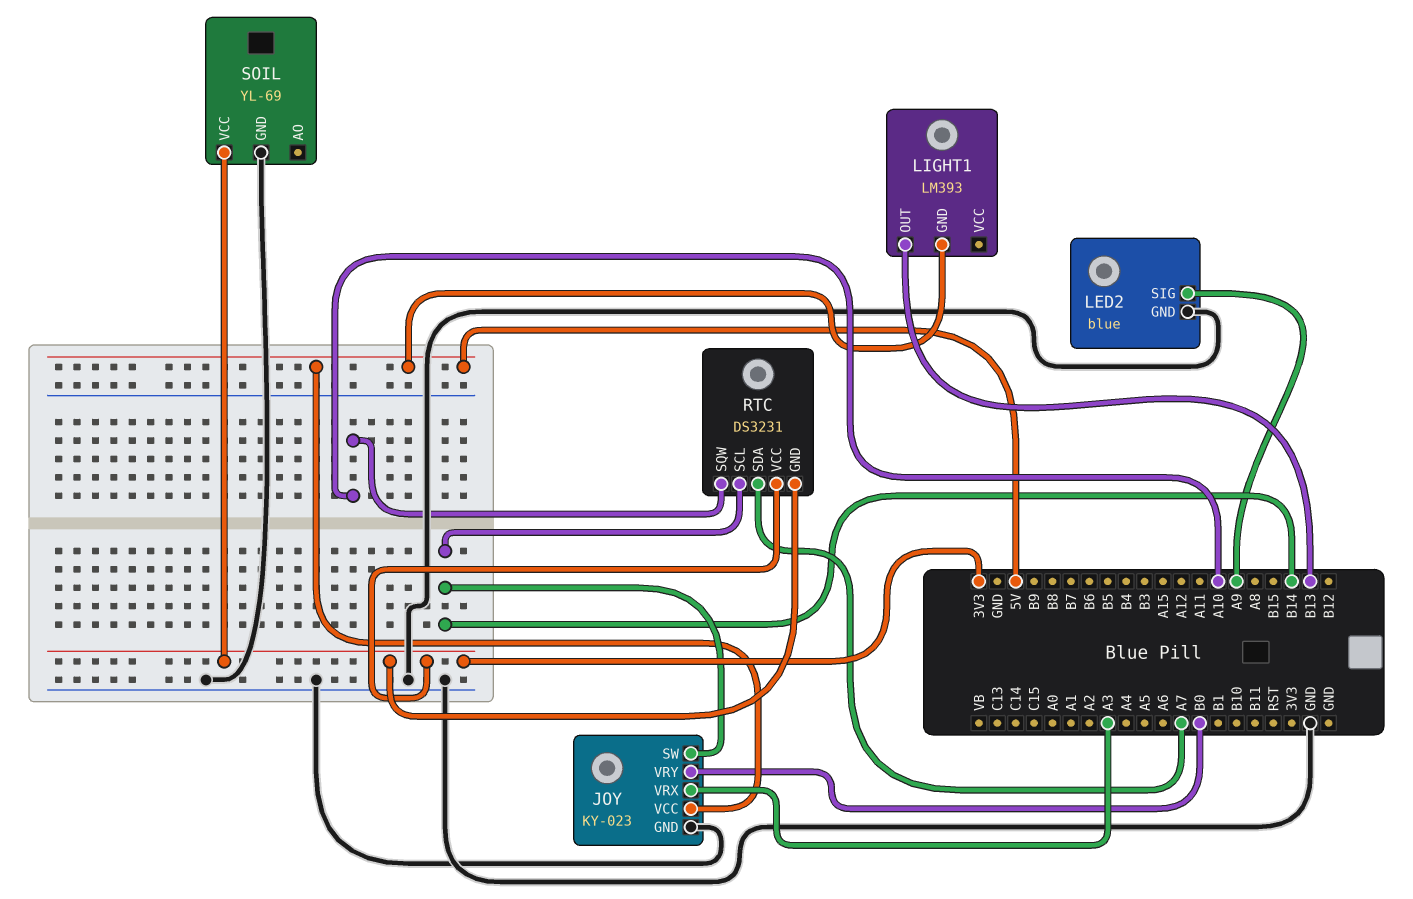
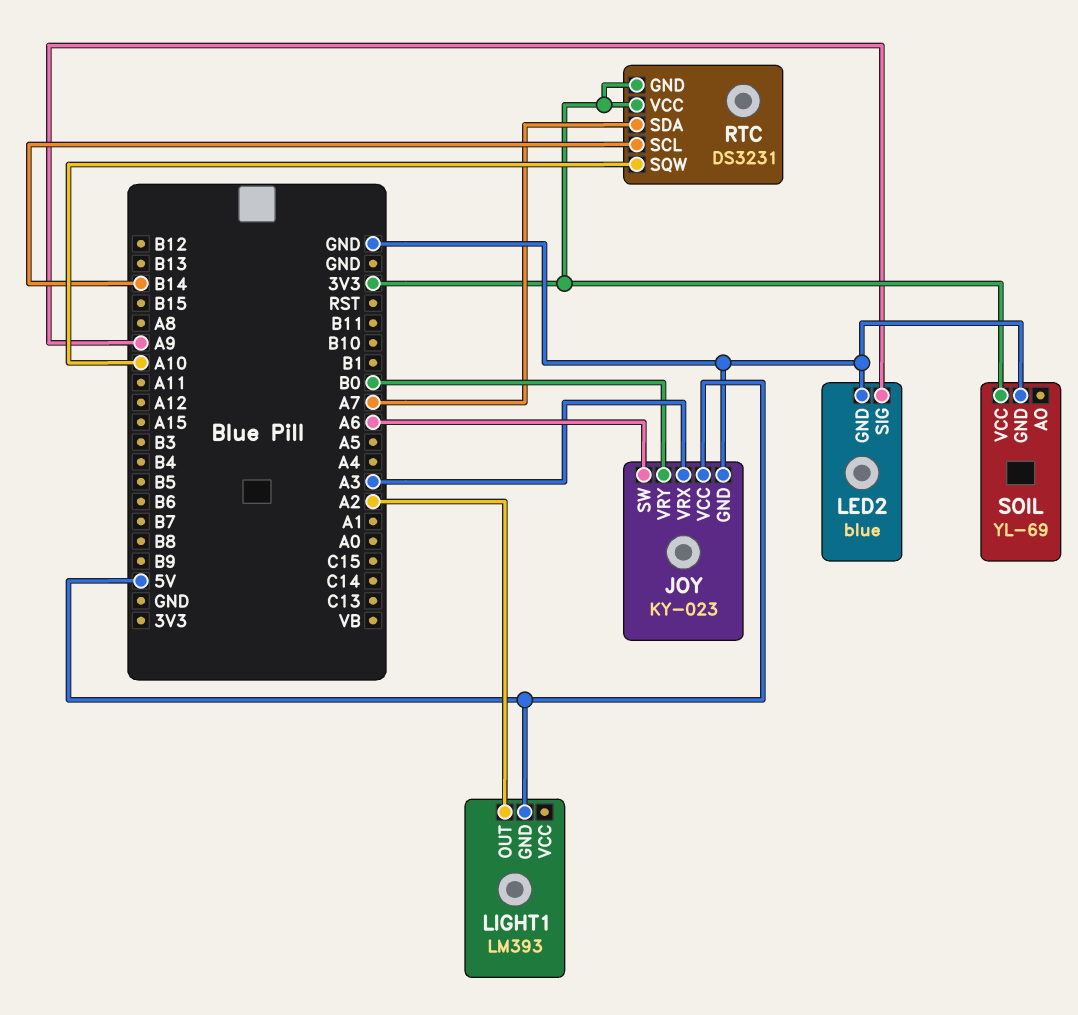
JOY pin SW: B14 -> A6
LIGHT1 pin OUT: B13 -> A2

